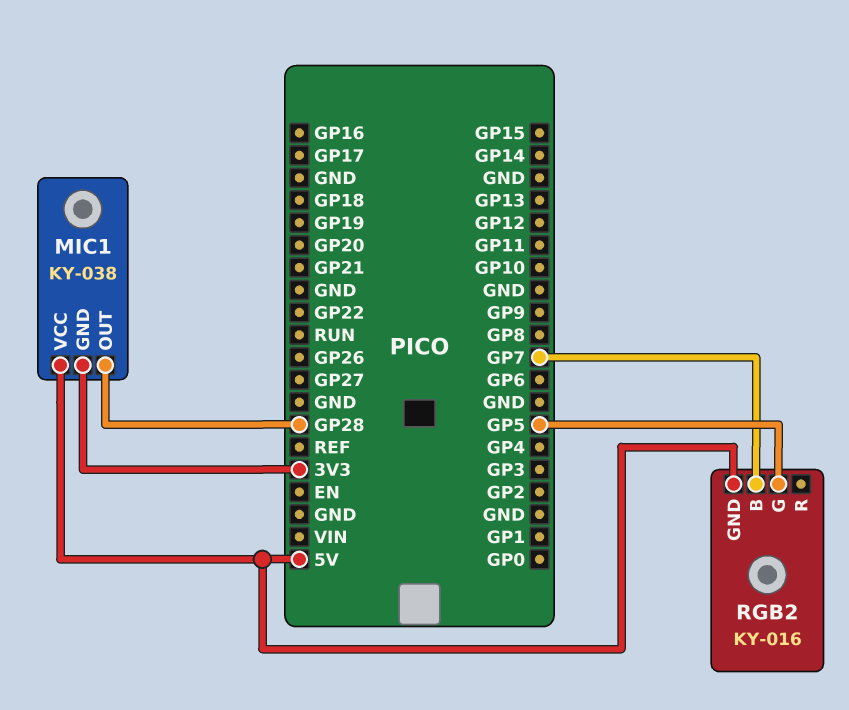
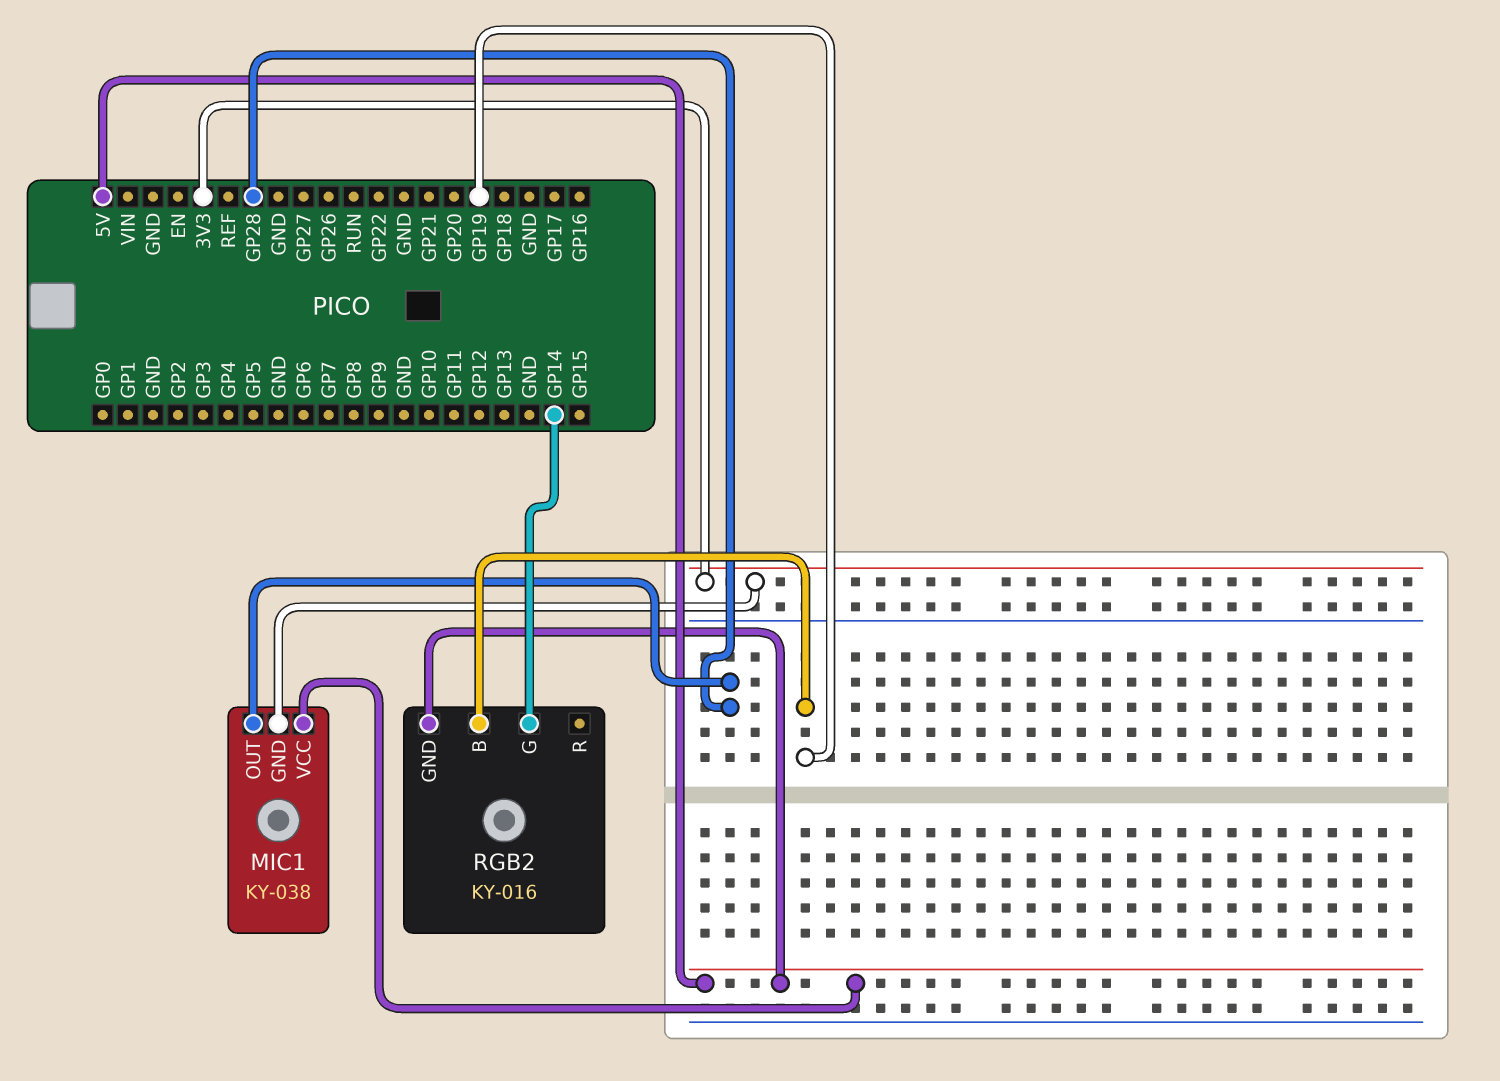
RGB2 pin B: GP7 -> GP19
RGB2 pin G: GP5 -> GP14

